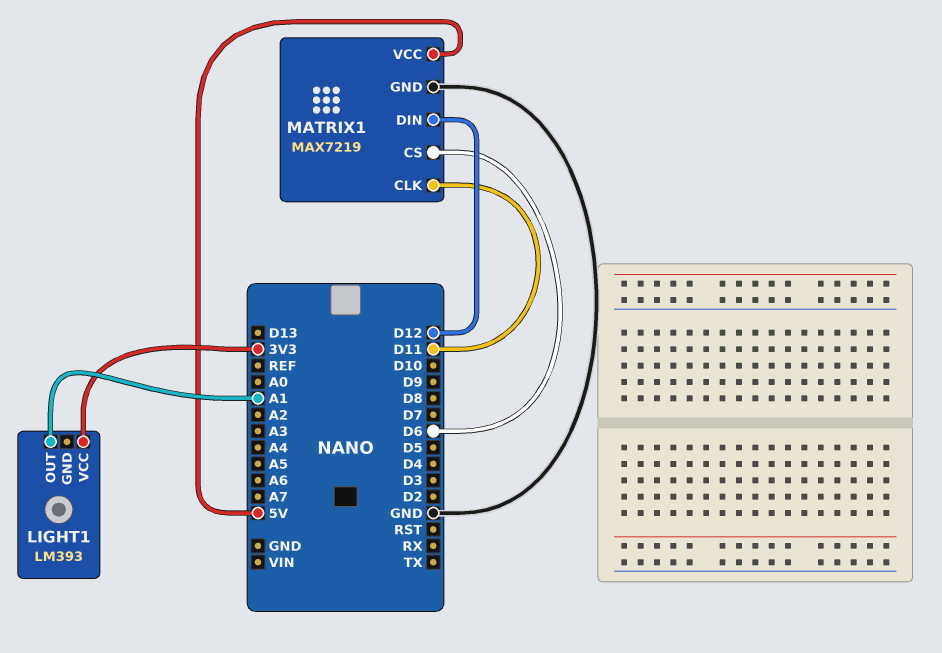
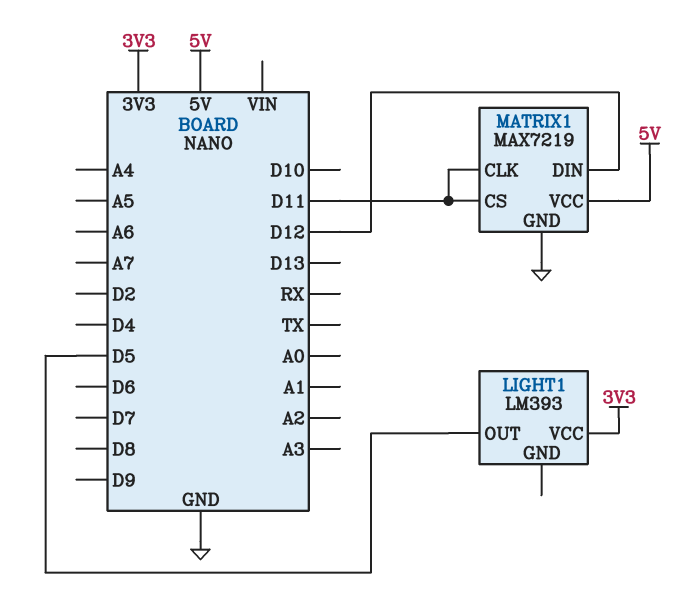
LIGHT1 pin OUT: A1 -> D5
MATRIX1 pin CS: D6 -> D11

